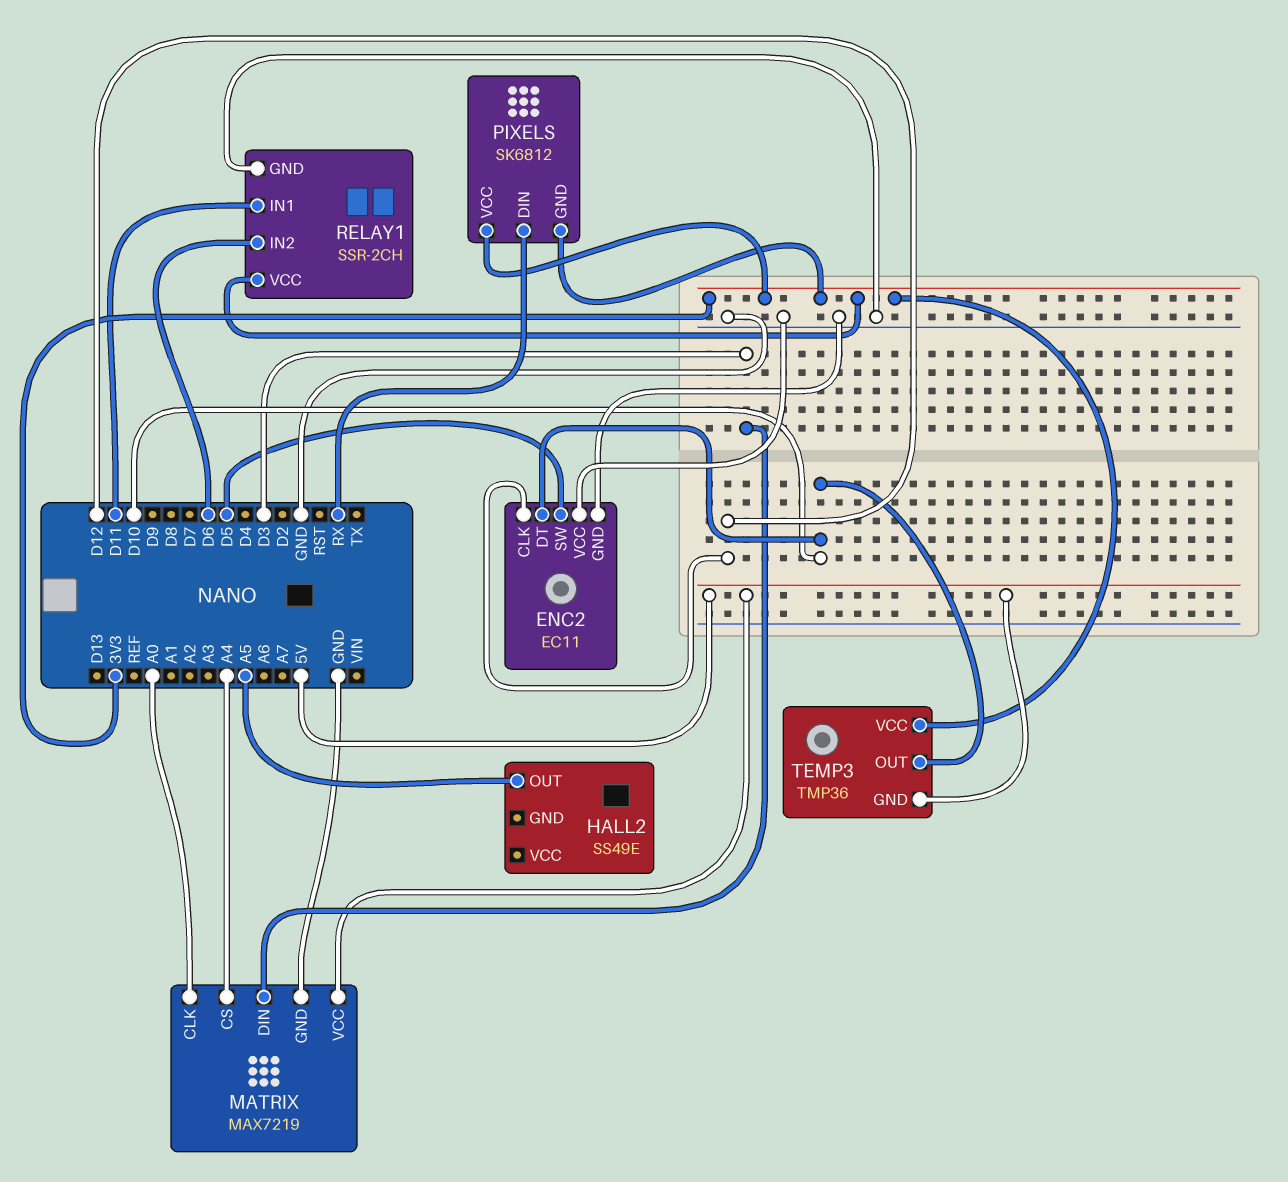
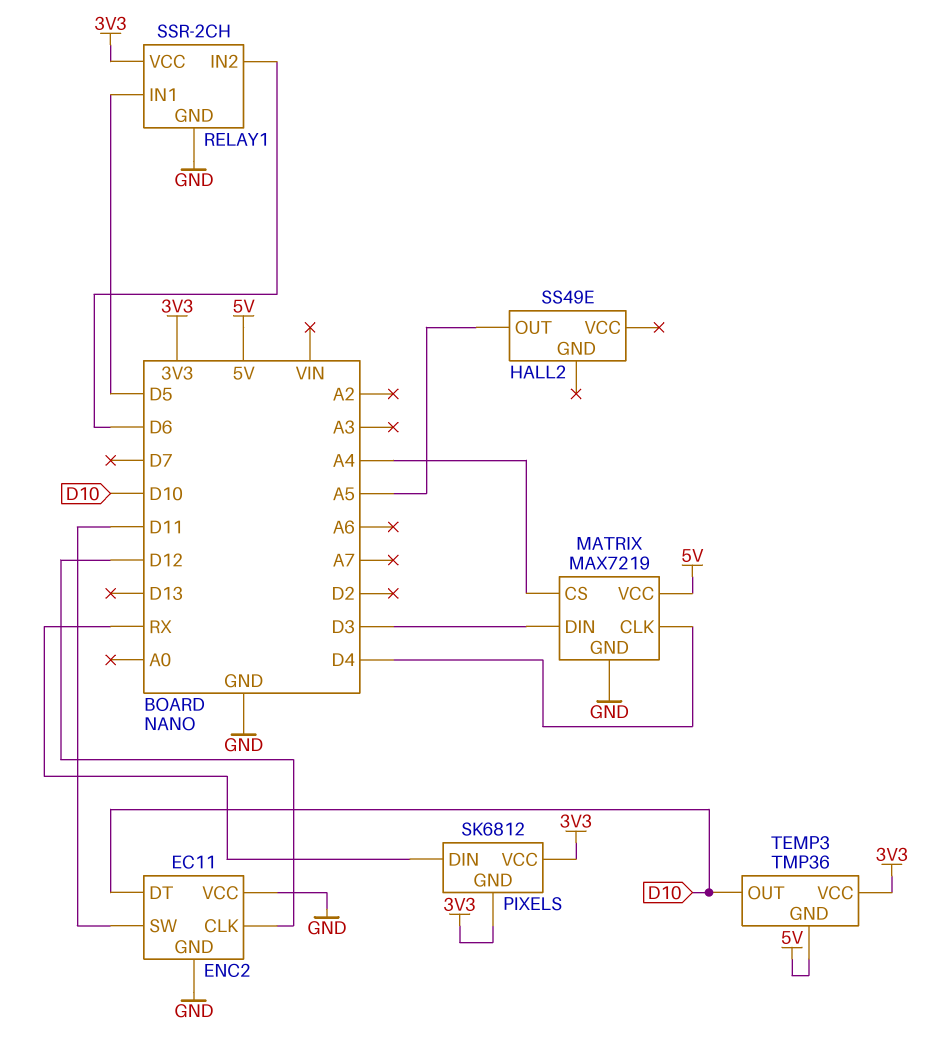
ENC2 pin SW: D5 -> D11
MATRIX pin CLK: A0 -> D4
RELAY1 pin IN1: D11 -> D5

